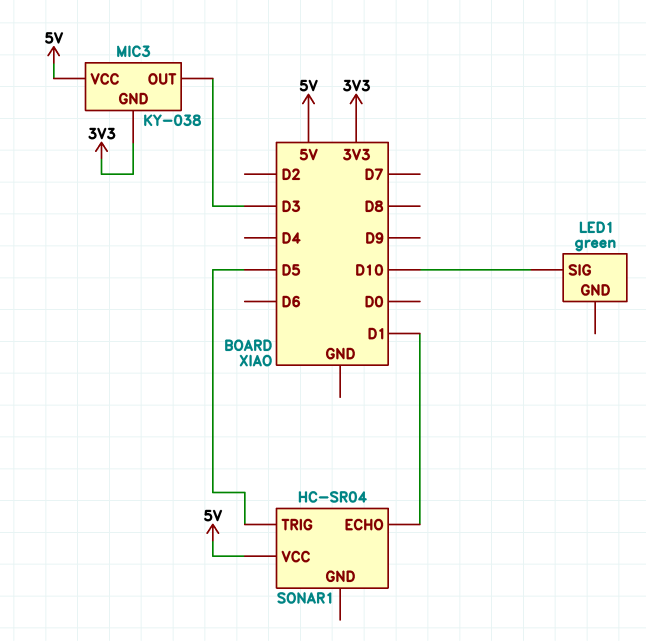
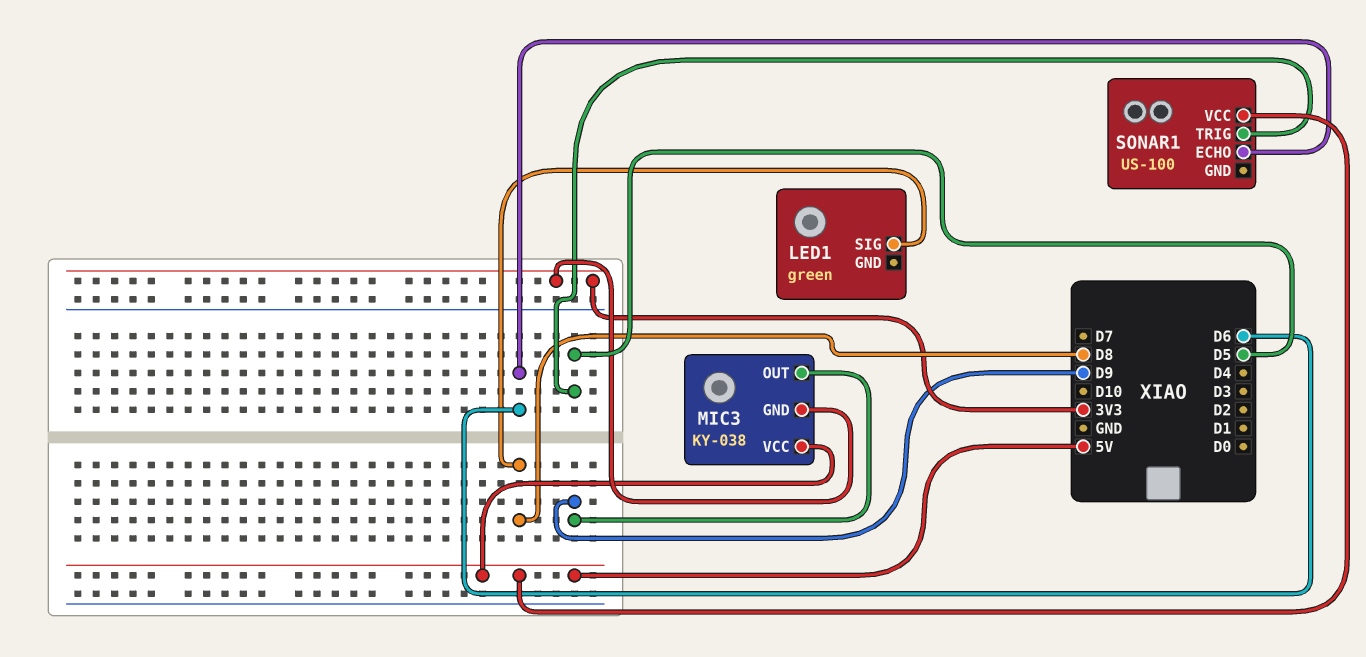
LED1 pin SIG: D10 -> D8
MIC3 pin OUT: D3 -> D9
SONAR1: HC-SR04 -> US-100
SONAR1 pin ECHO: D1 -> D6

